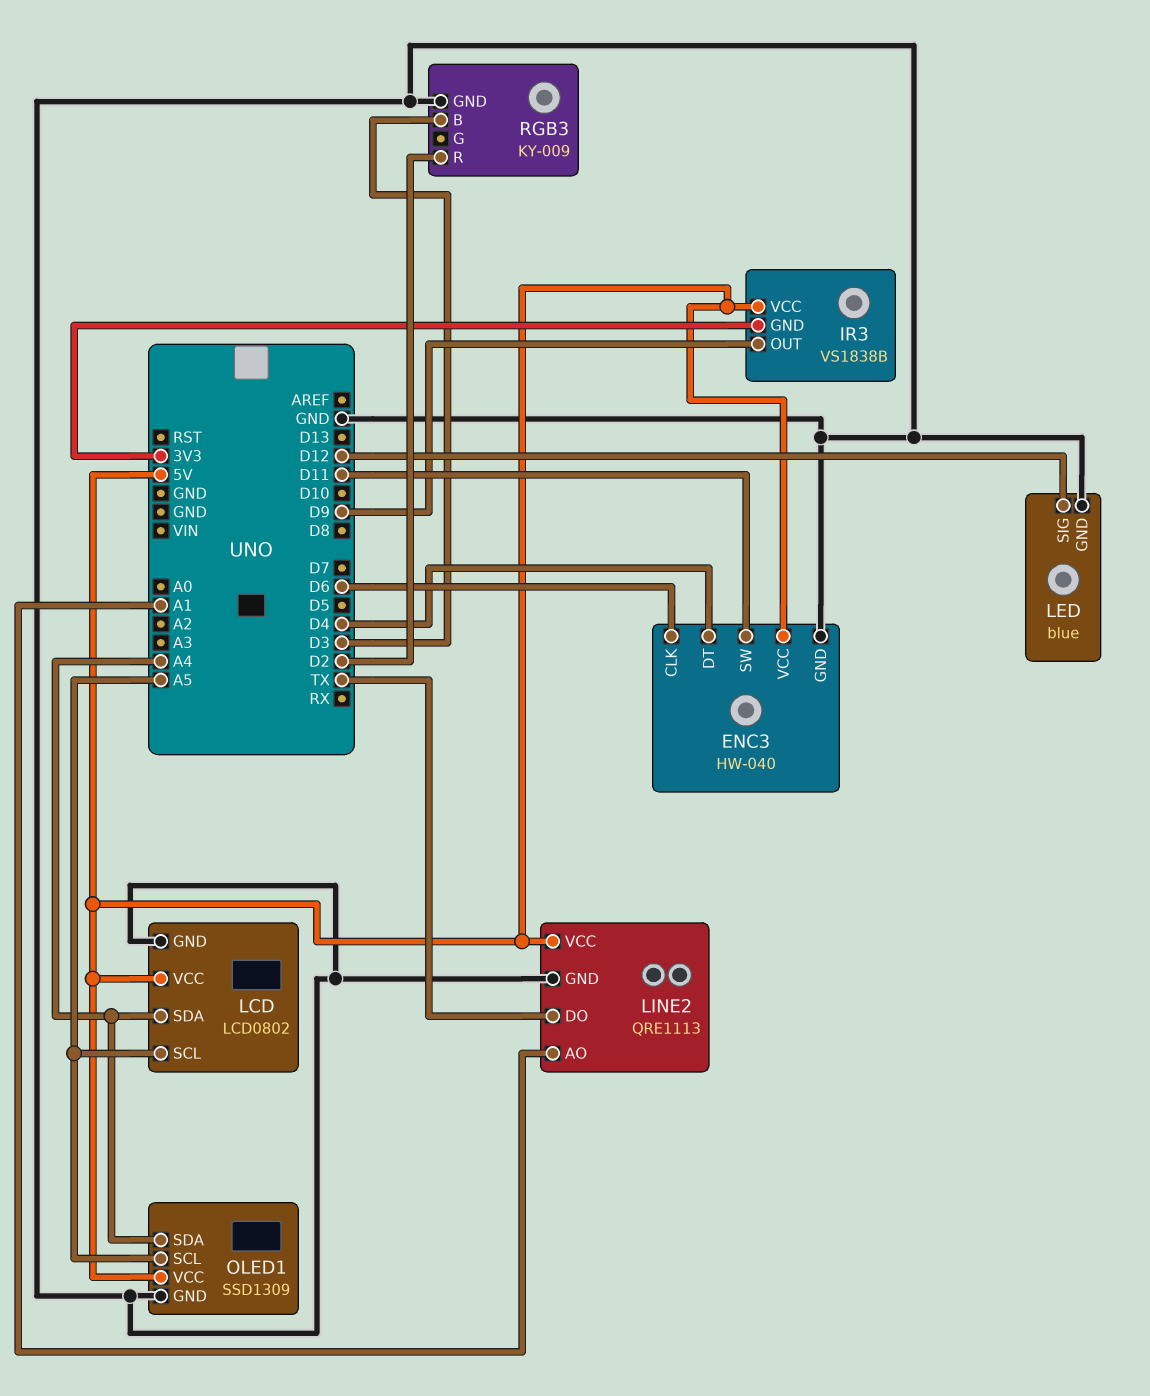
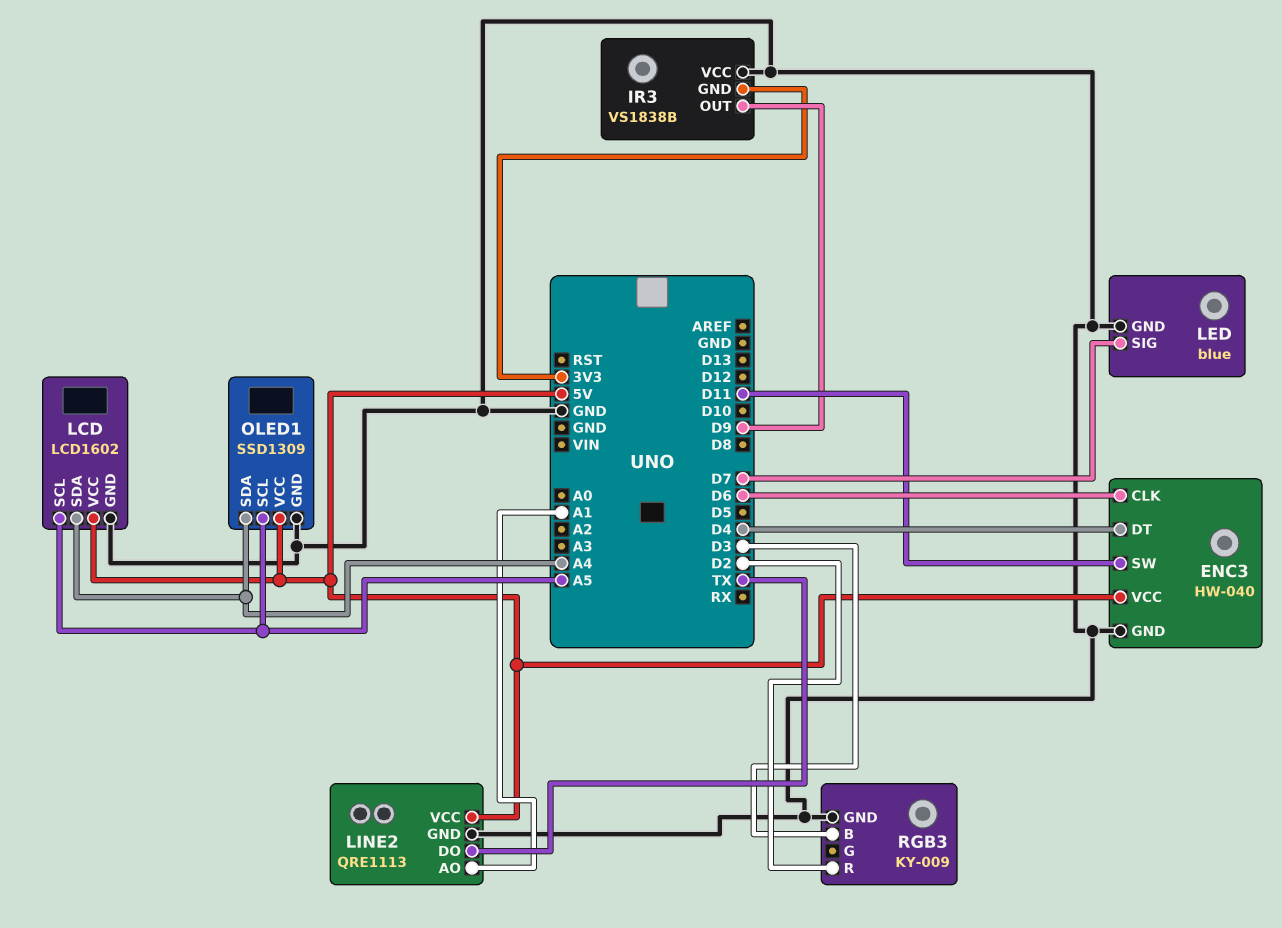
IR3 pin VCC: 5V -> GND
LCD: LCD0802 -> LCD1602
LED pin SIG: D12 -> D7

